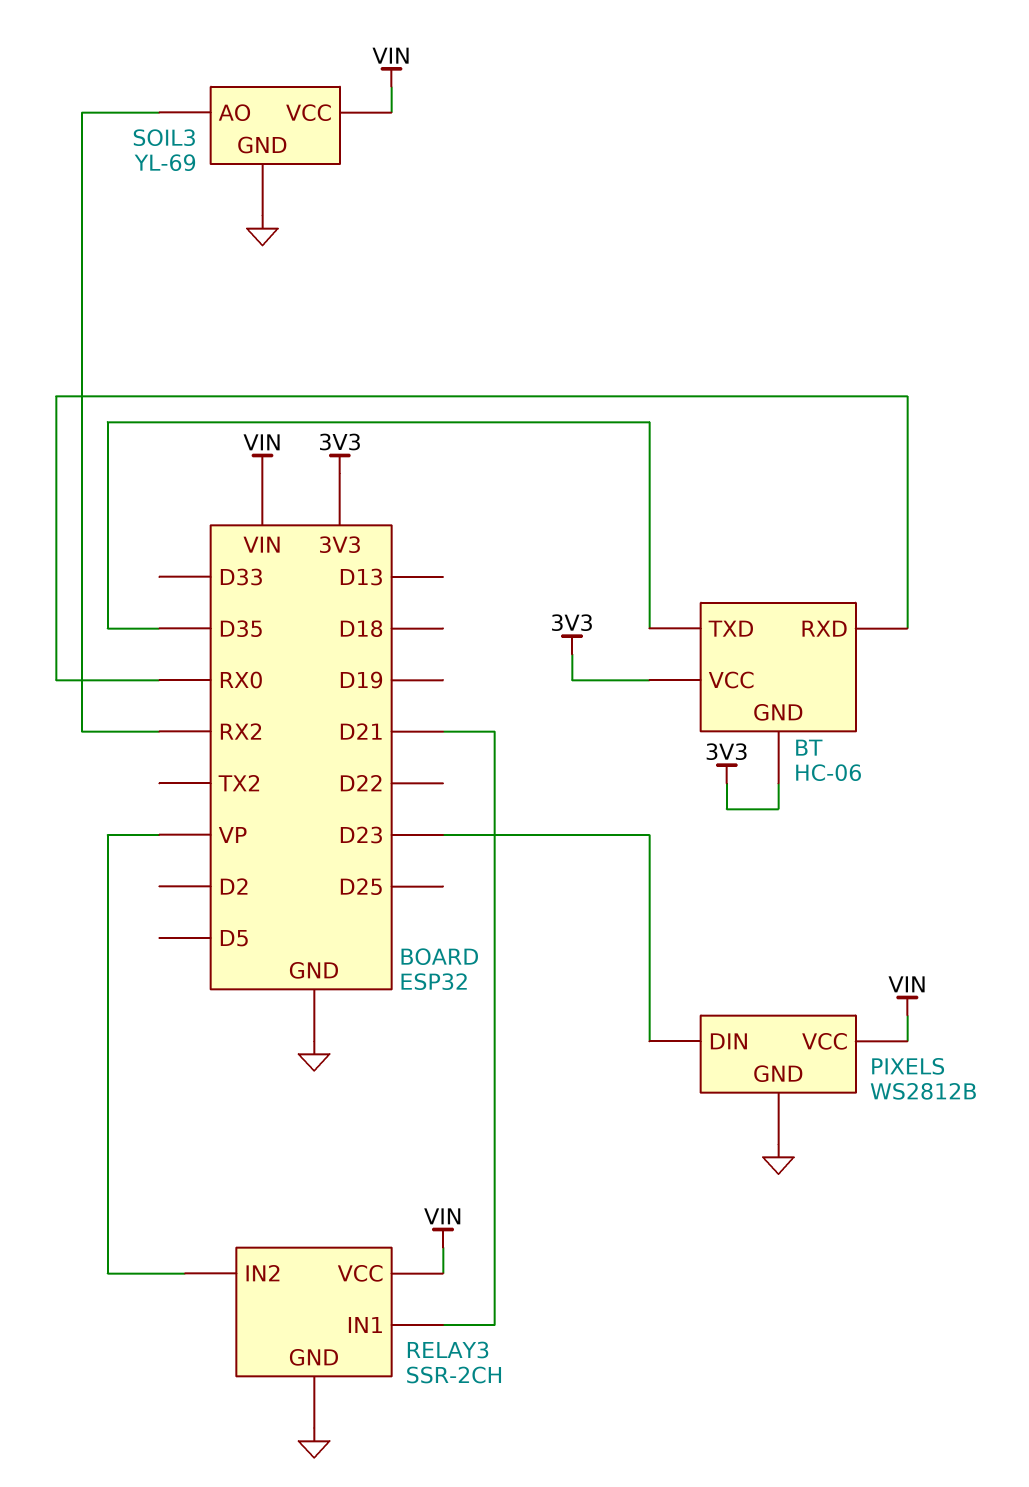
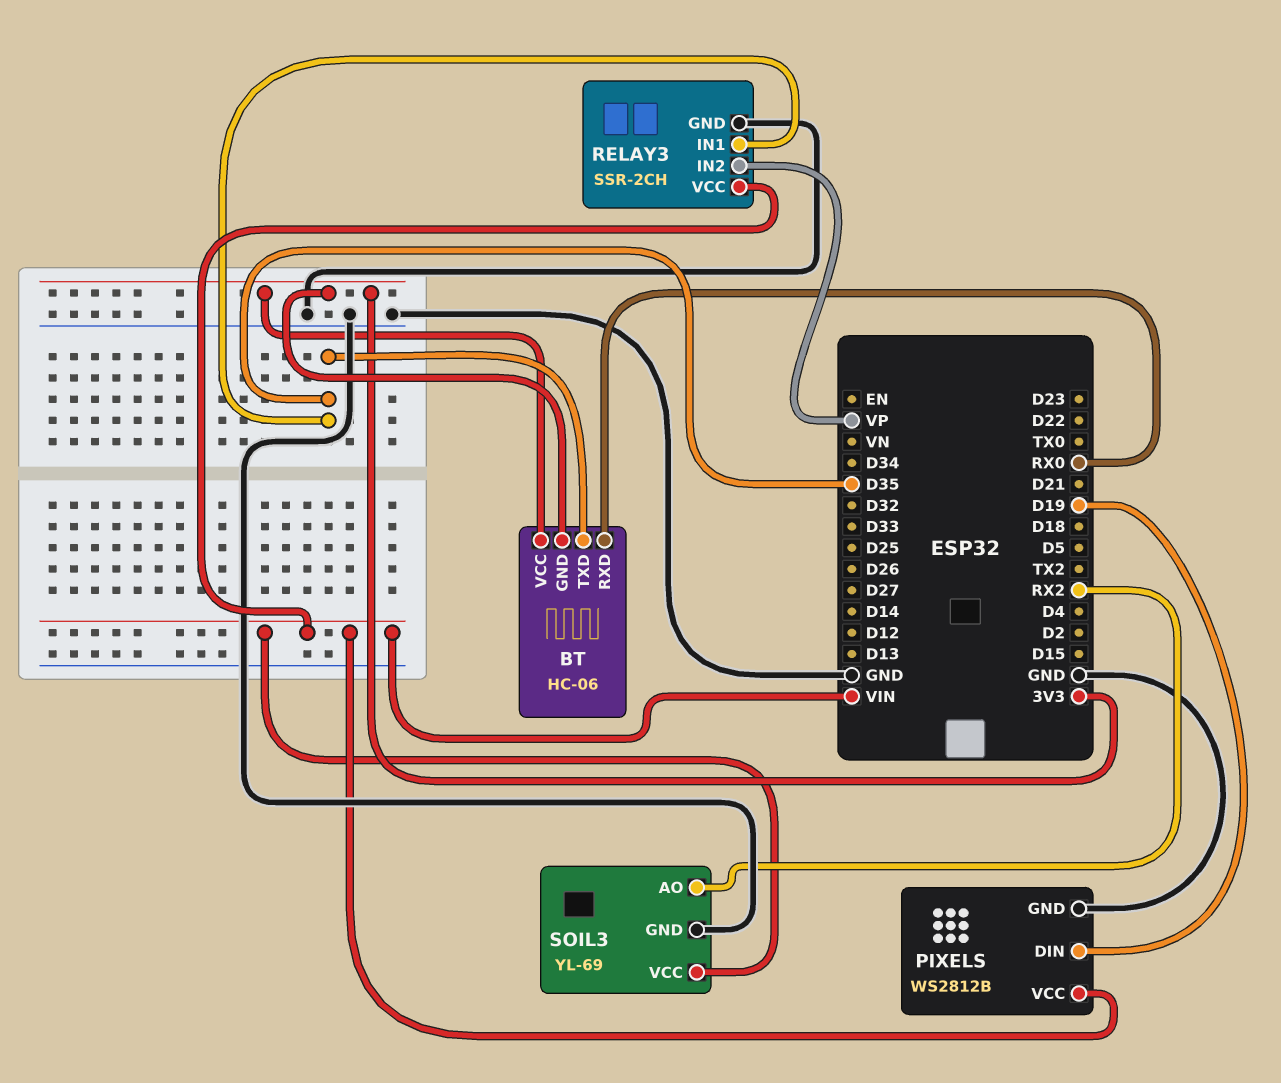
PIXELS pin DIN: D23 -> D19
RELAY3 pin IN1: D21 -> D35

